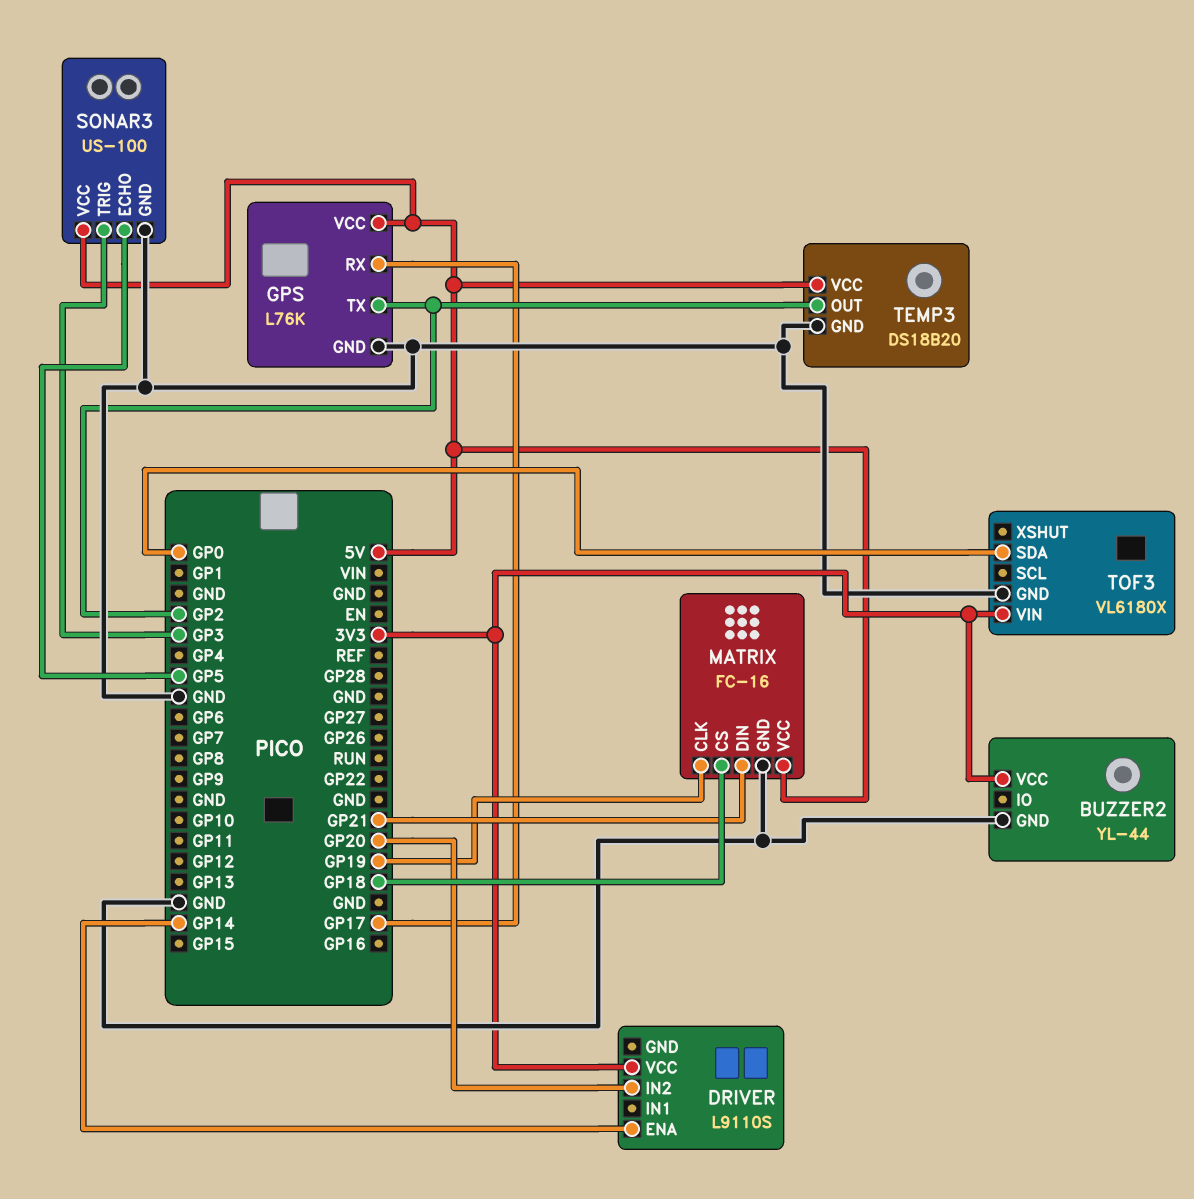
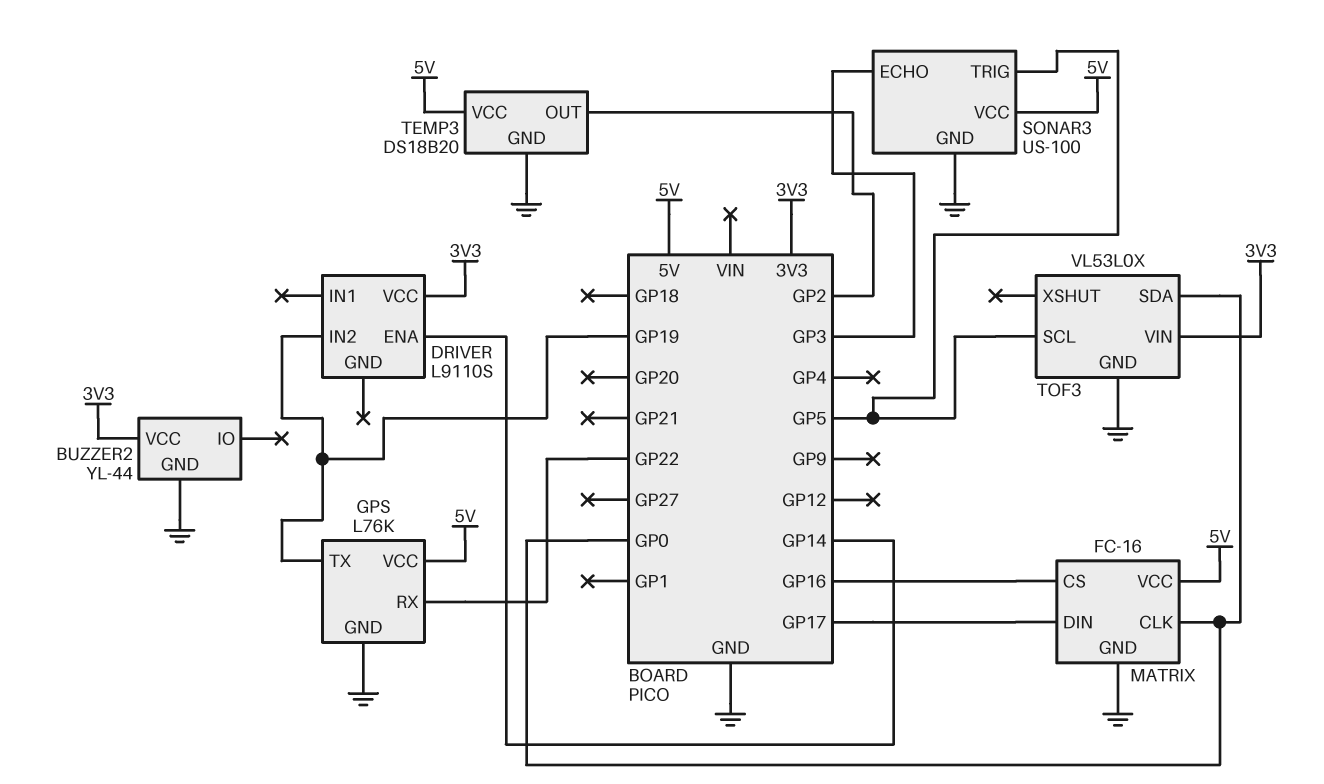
DRIVER pin IN2: GP20 -> GP19
GPS pin RX: GP17 -> GP22
GPS pin TX: GP2 -> GP19
MATRIX pin CLK: GP19 -> GP0
MATRIX pin CS: GP18 -> GP16
MATRIX pin DIN: GP21 -> GP17
SONAR3 pin ECHO: GP5 -> GP3
SONAR3 pin TRIG: GP3 -> GP5
TOF3: VL6180X -> VL53L0X
TOF3 pin SCL: none -> GP5

